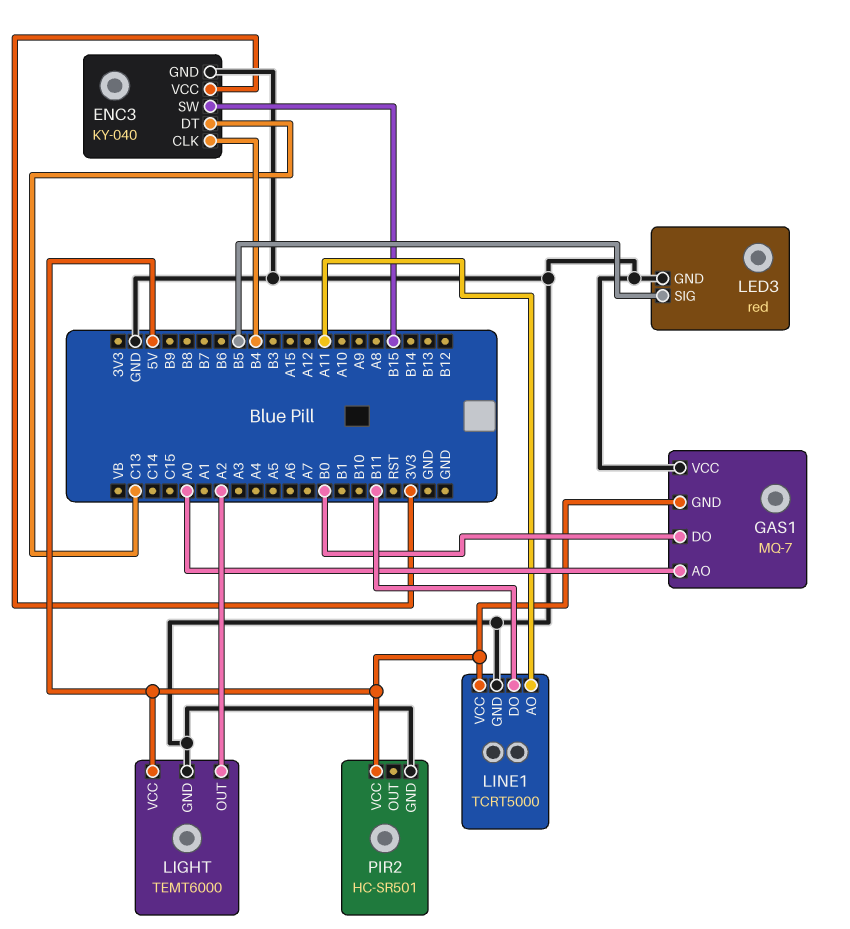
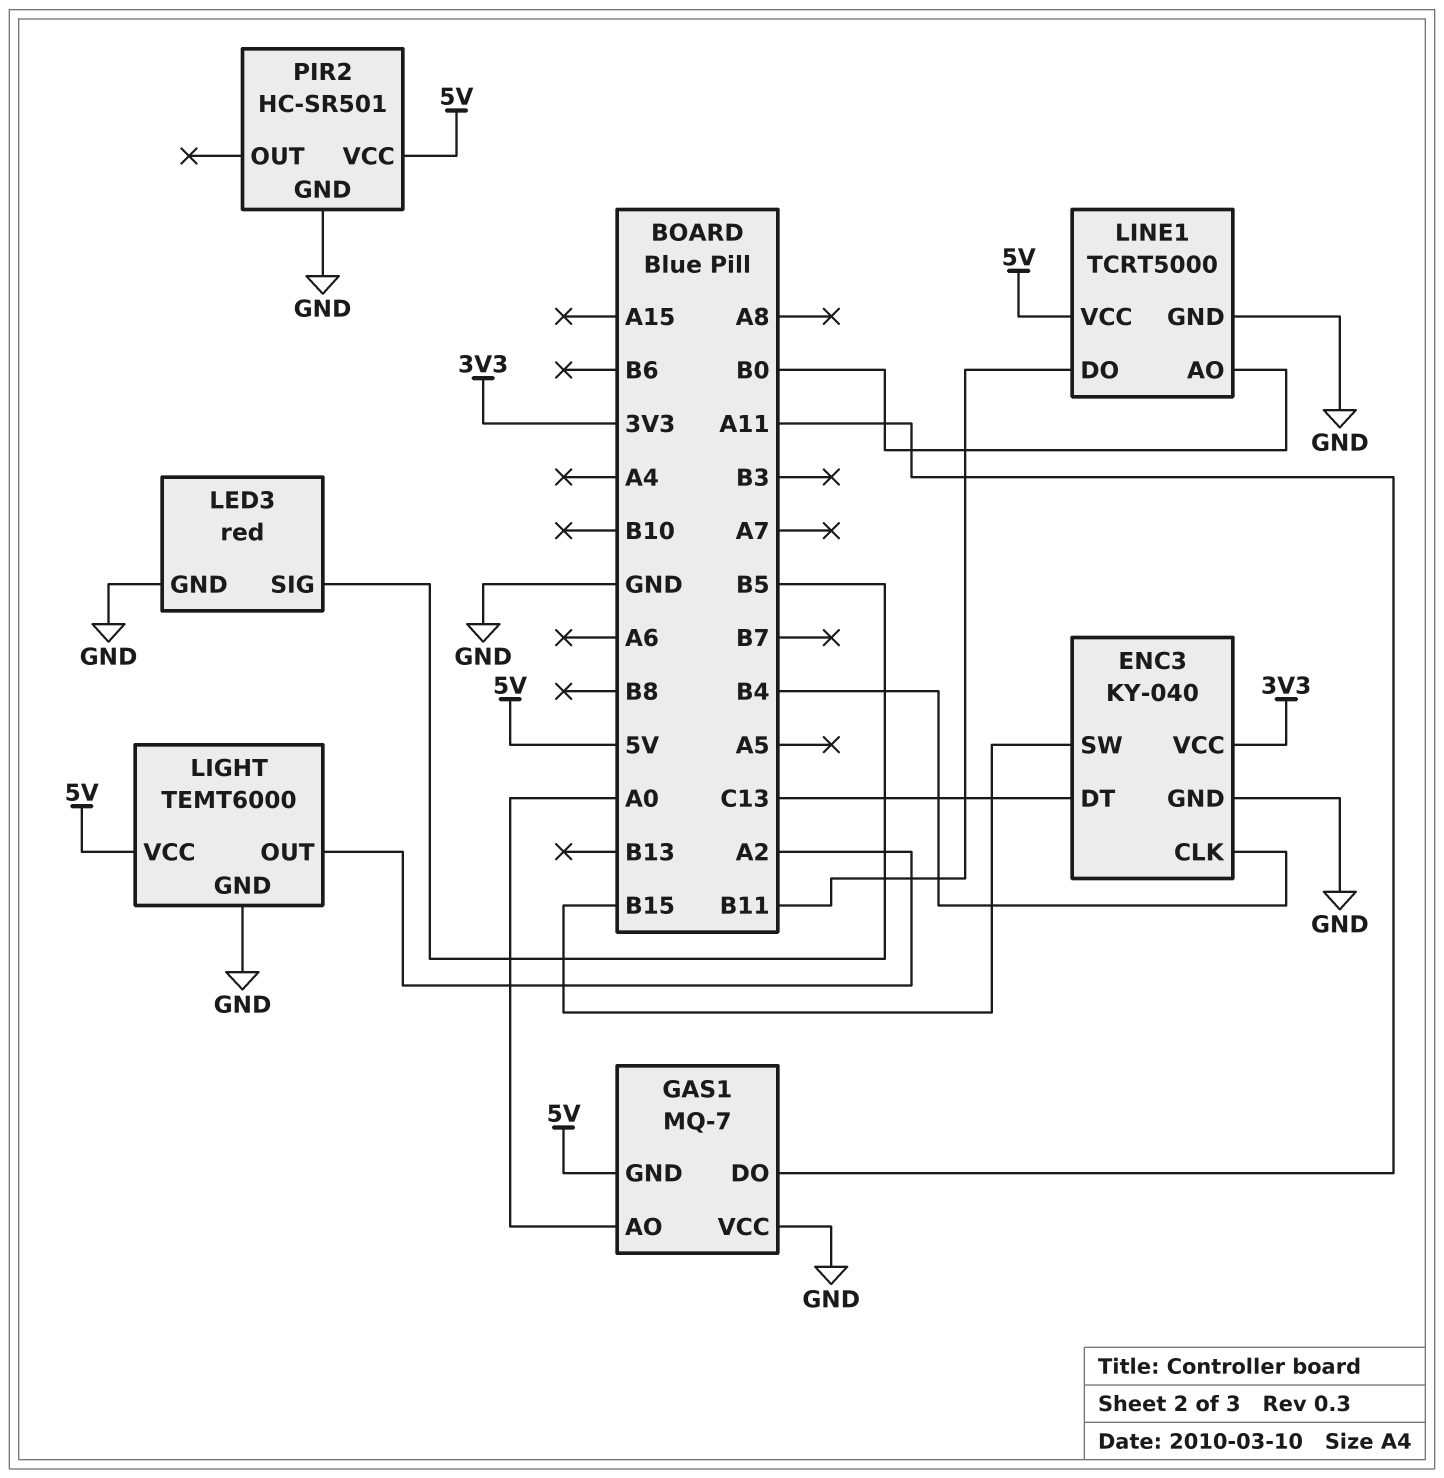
GAS1 pin DO: B0 -> A11
LINE1 pin AO: A11 -> B0

